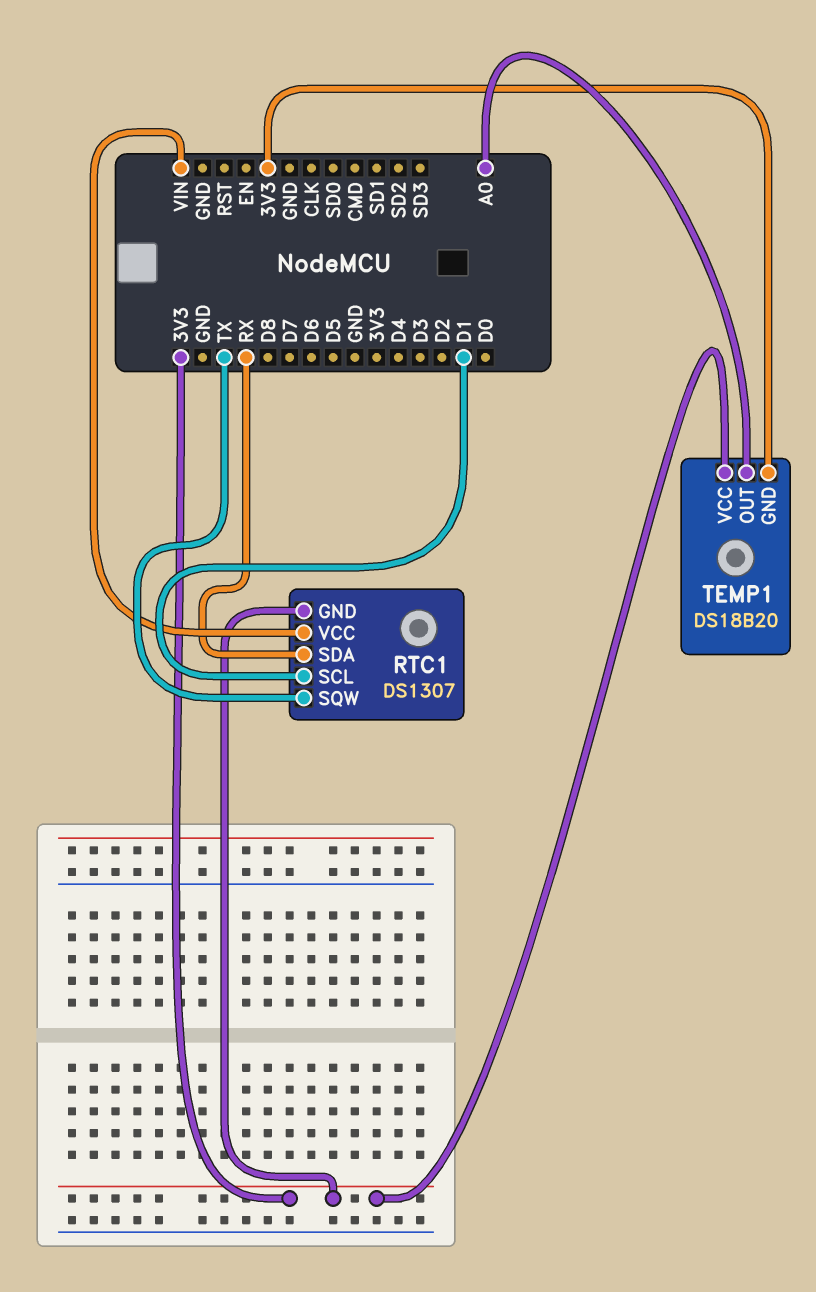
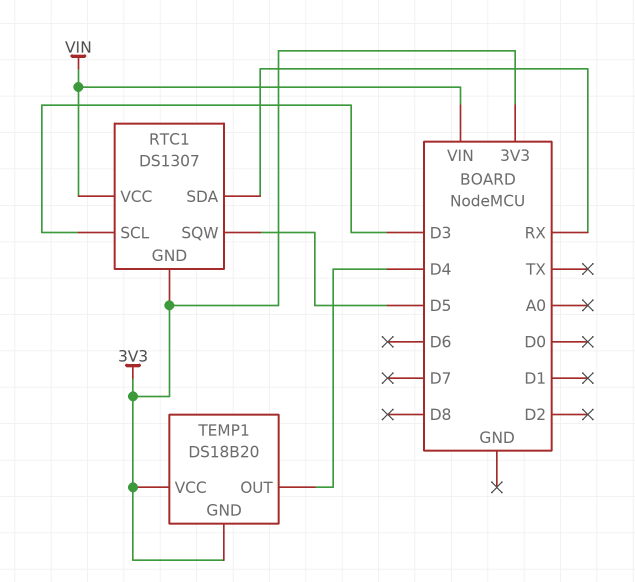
RTC1 pin SCL: D1 -> D3
RTC1 pin SQW: TX -> D5
TEMP1 pin OUT: A0 -> D4

